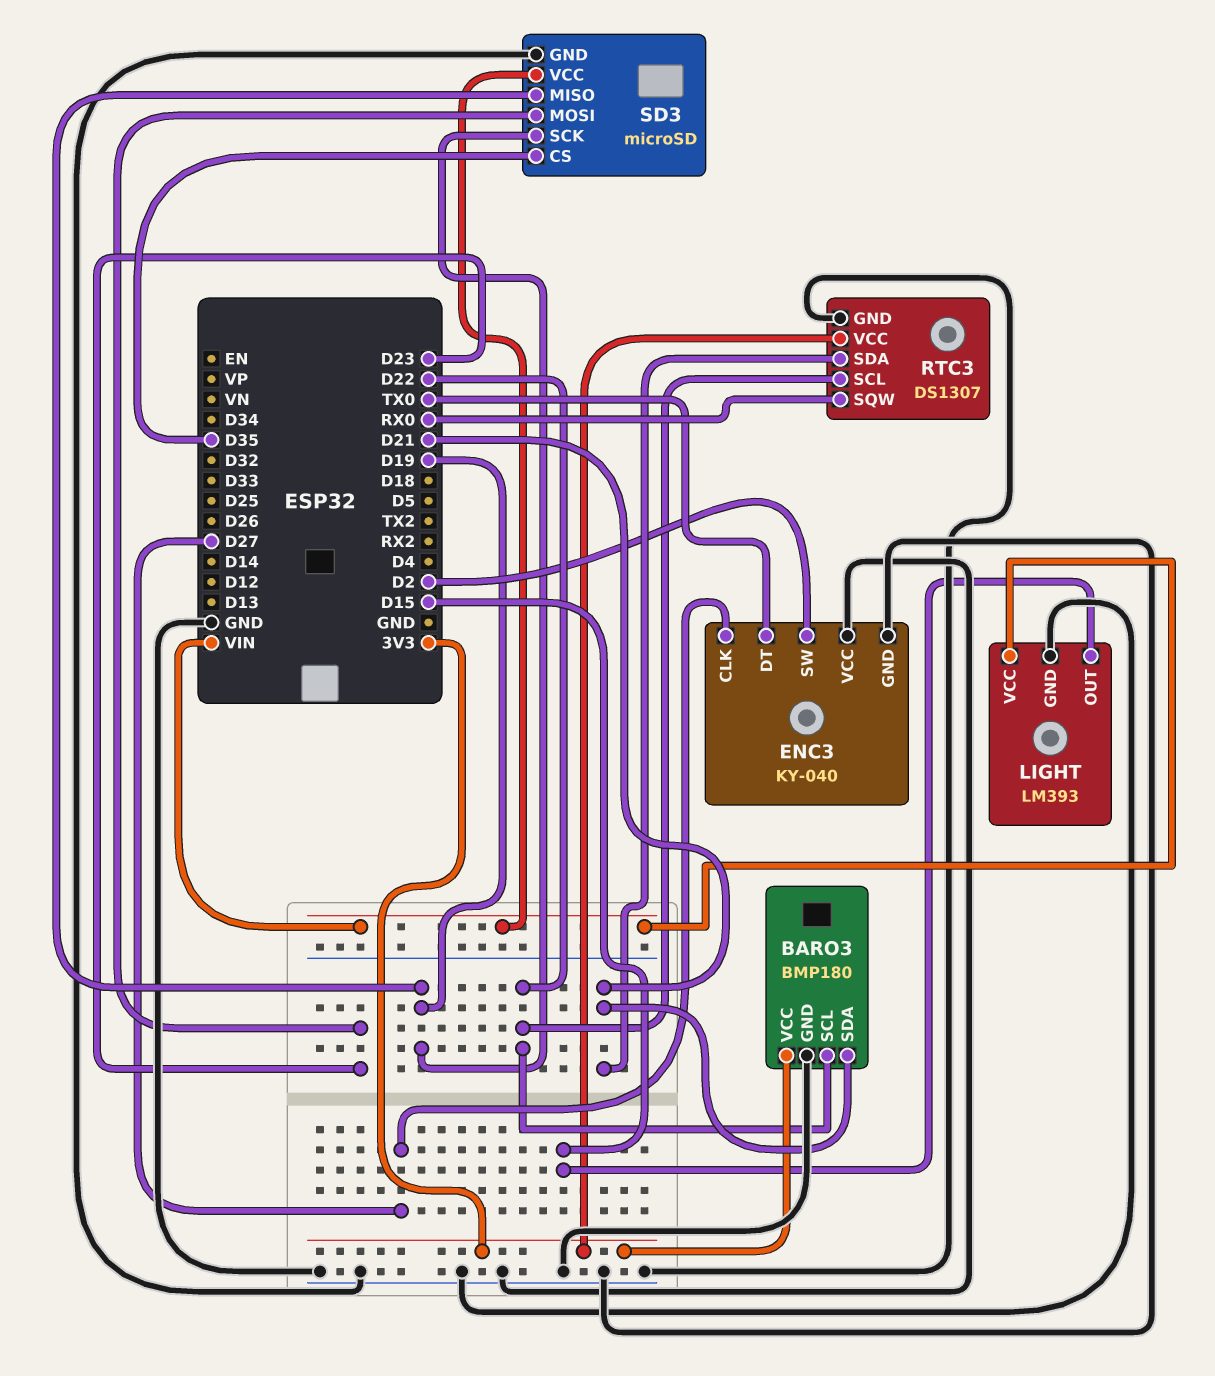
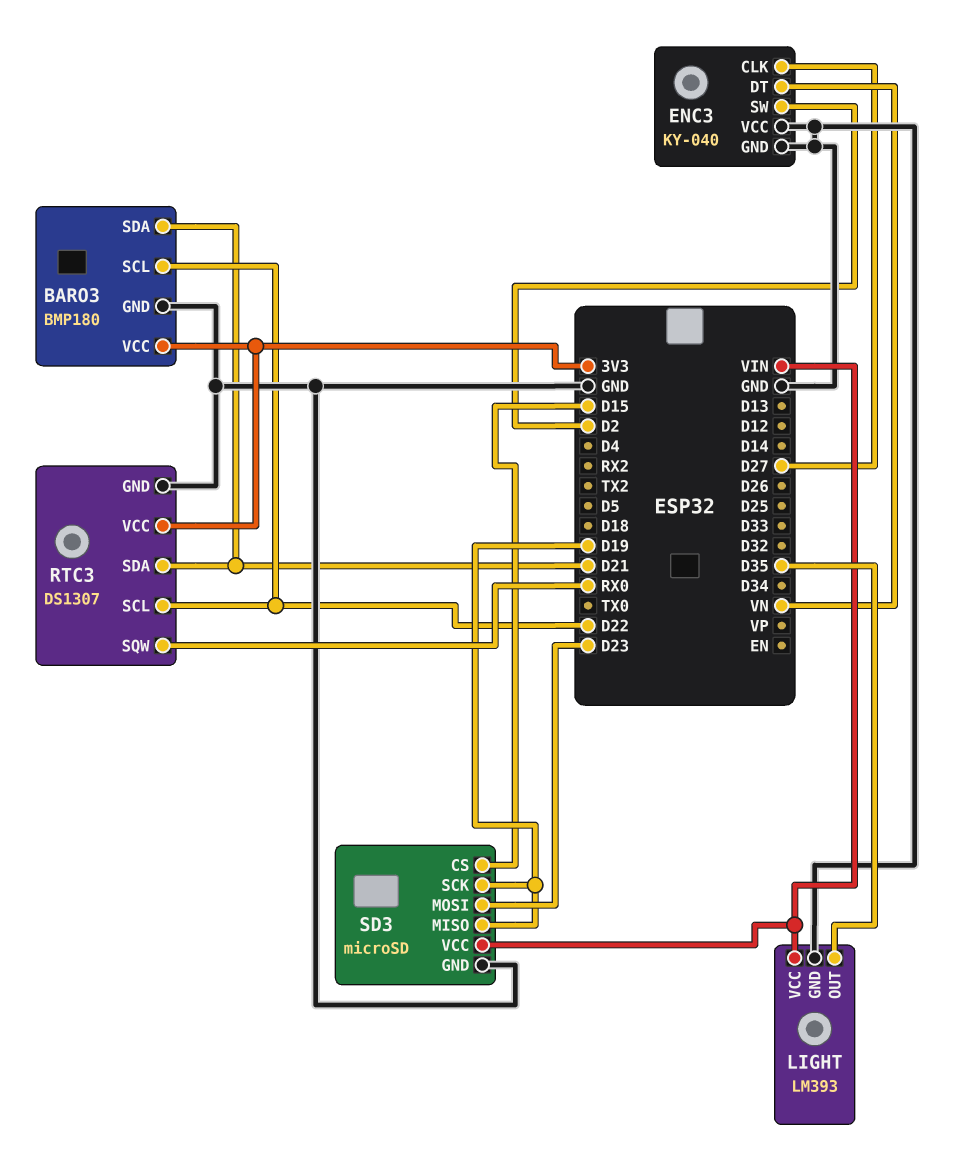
ENC3 pin DT: TX0 -> VN
LIGHT pin OUT: D15 -> D35
SD3 pin CS: D35 -> D15

